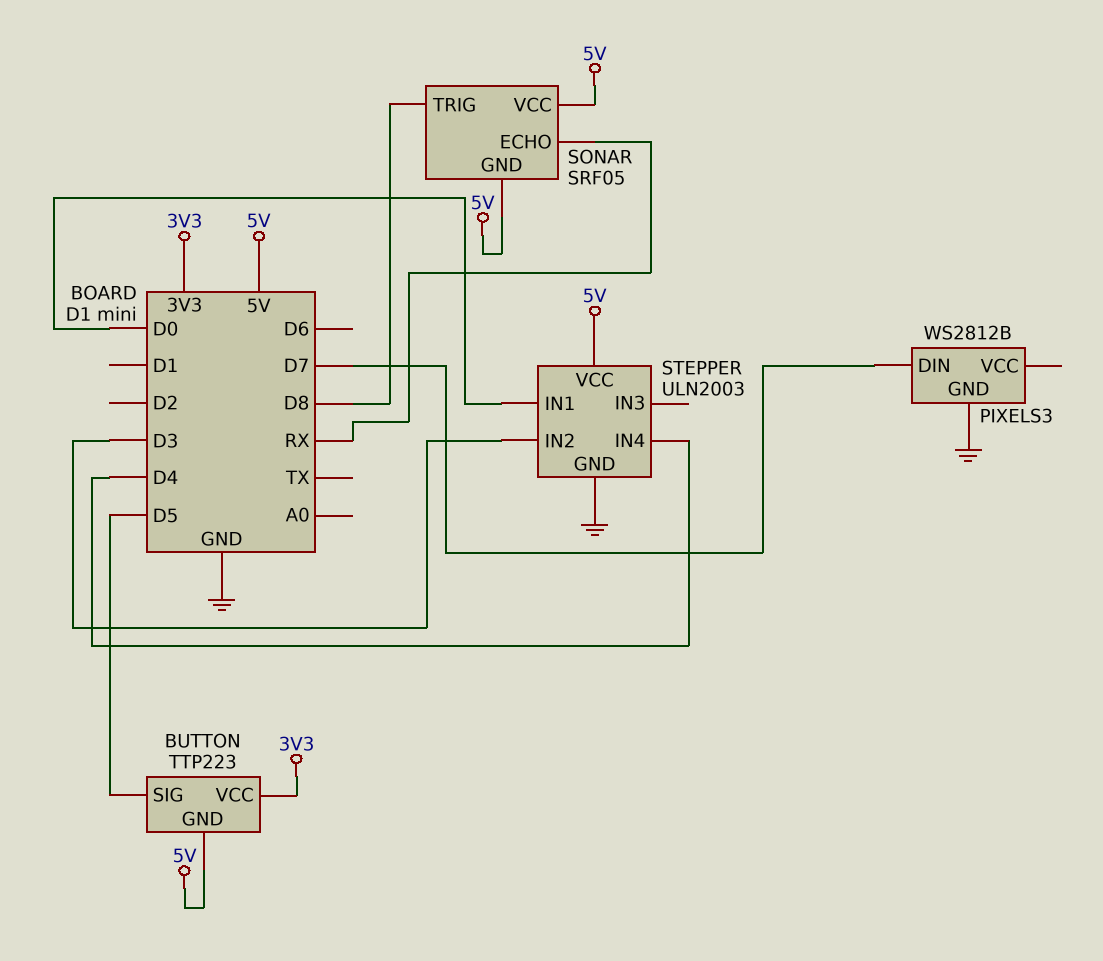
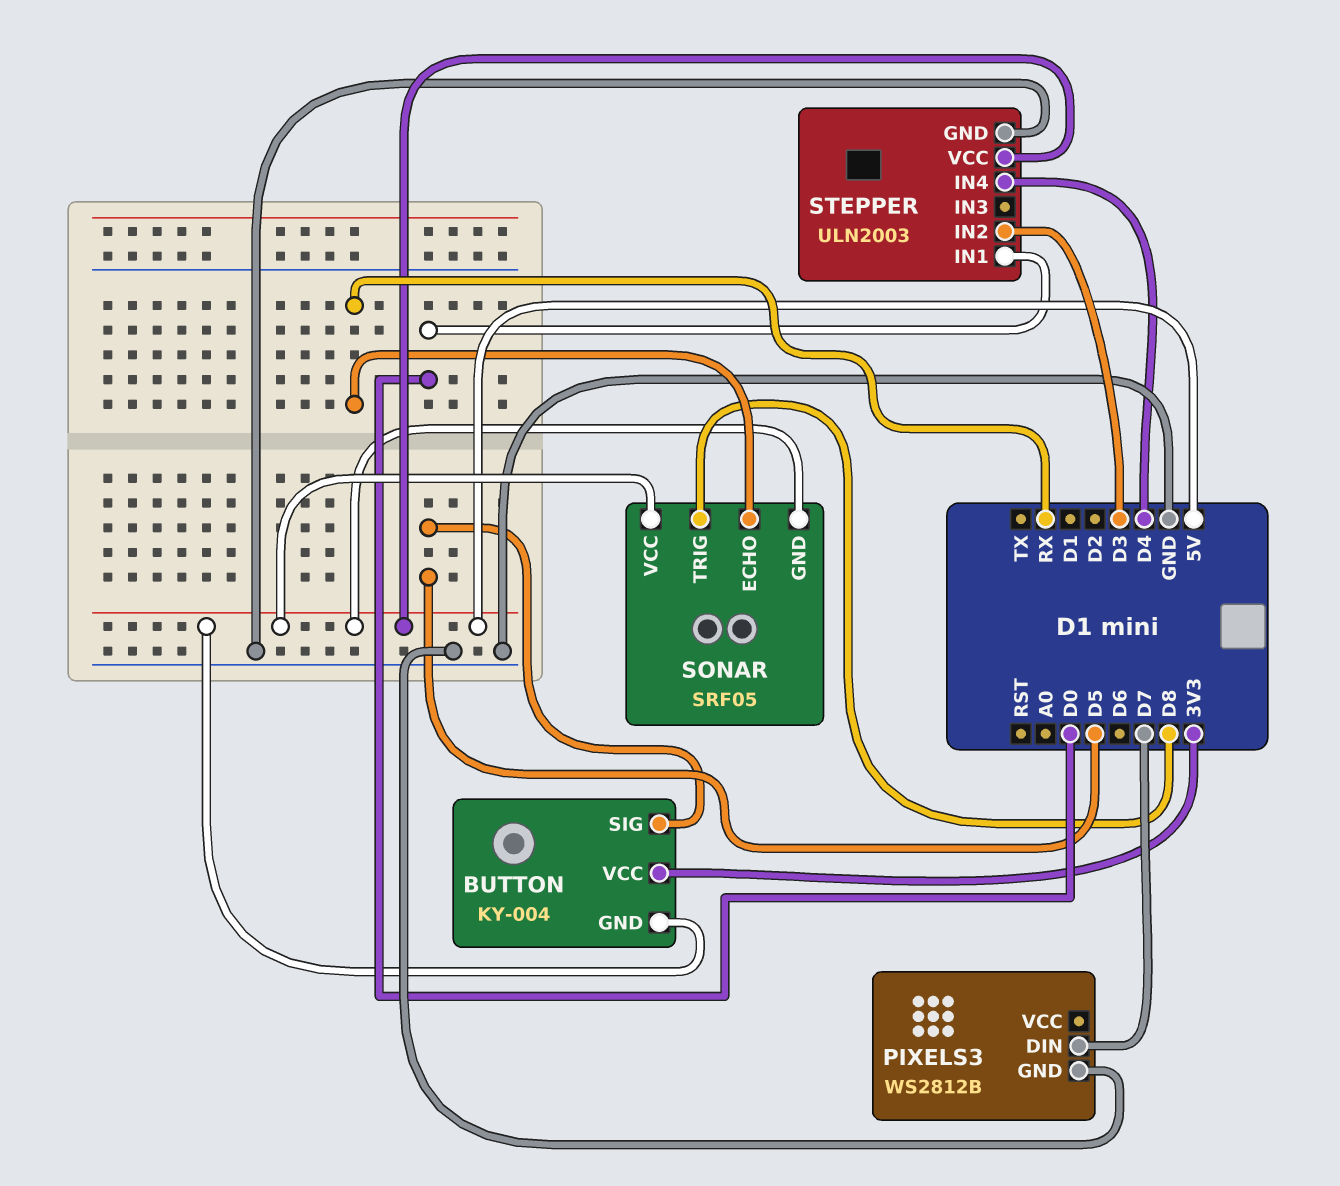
BUTTON: TTP223 -> KY-004

